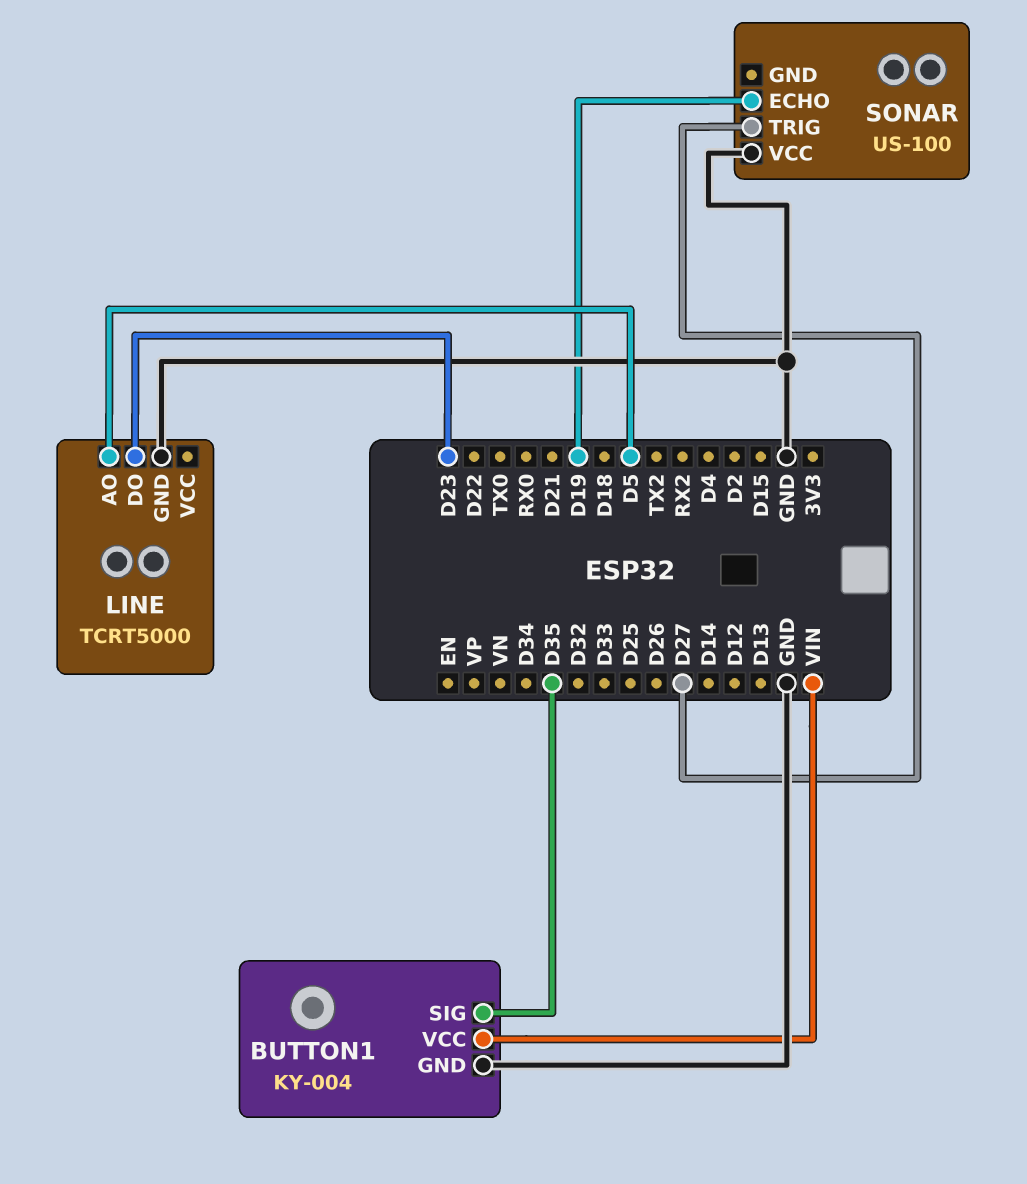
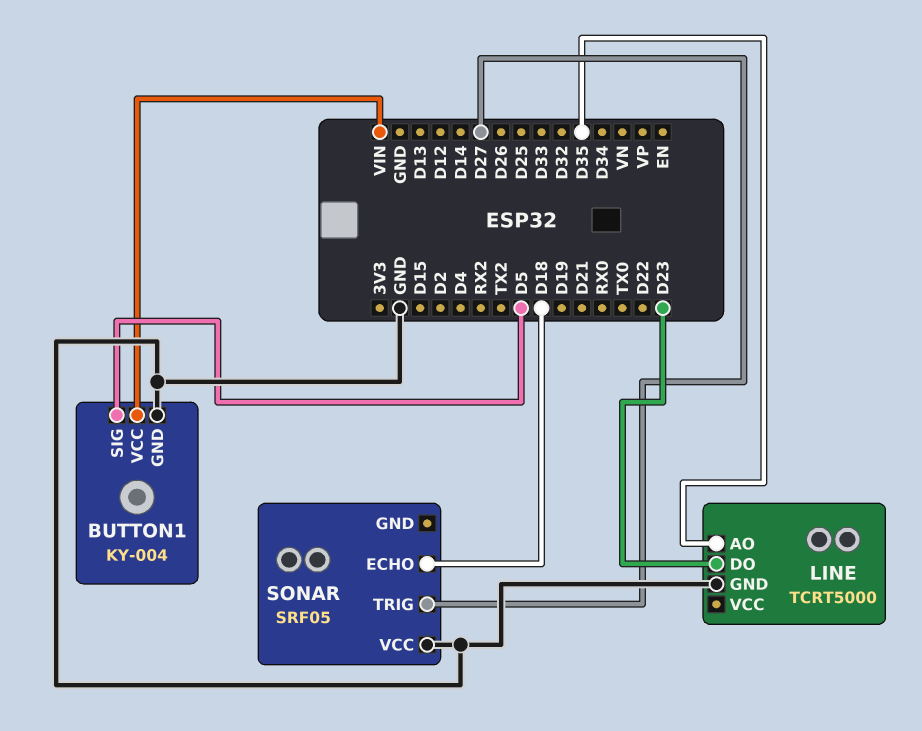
BUTTON1 pin SIG: D35 -> D5
LINE pin AO: D5 -> D35
SONAR: US-100 -> SRF05
SONAR pin ECHO: D19 -> D18

